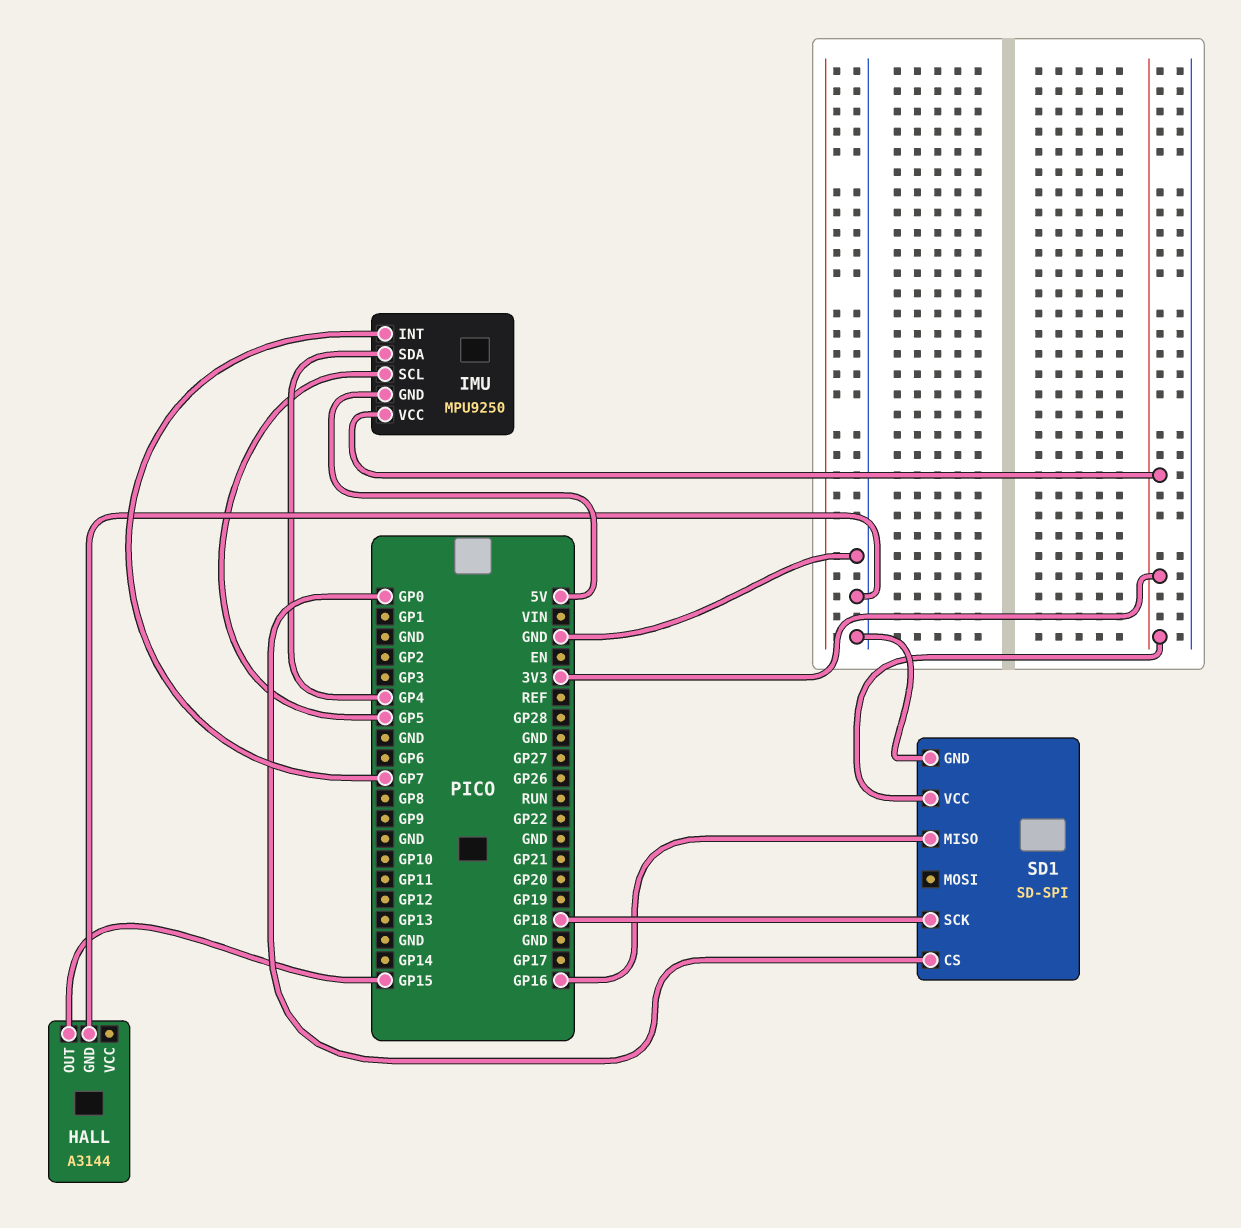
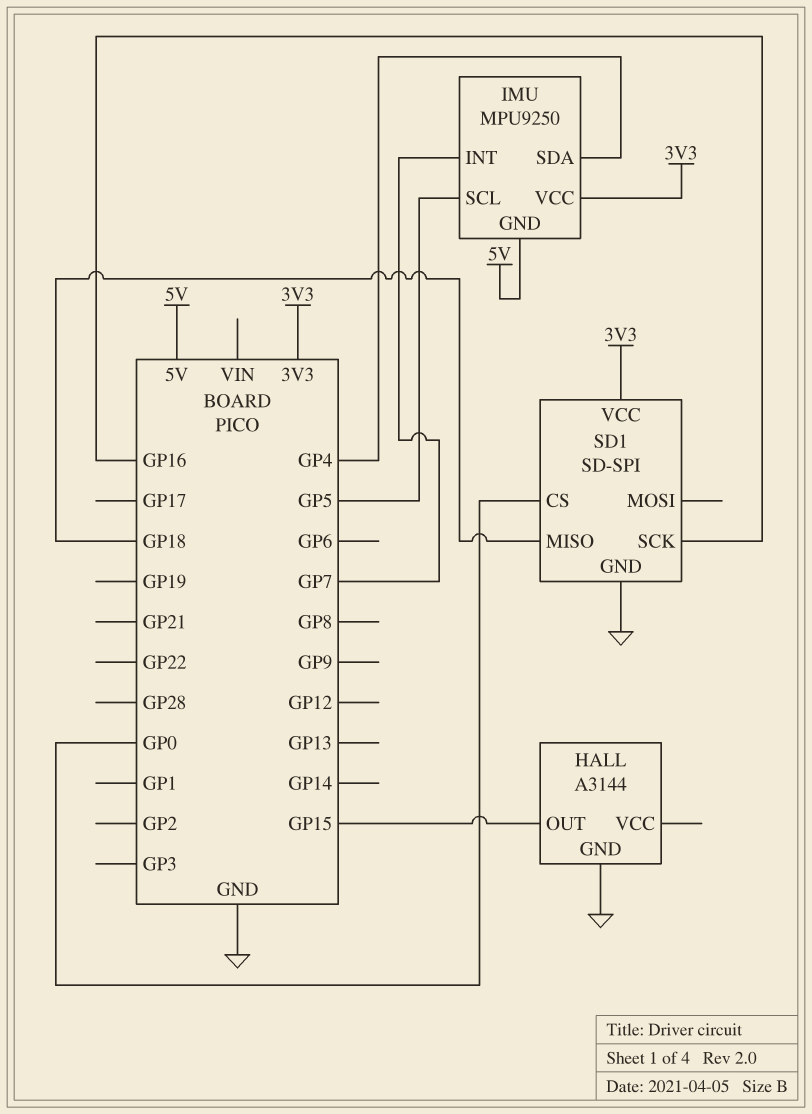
SD1 pin MISO: GP16 -> GP18
SD1 pin SCK: GP18 -> GP16

